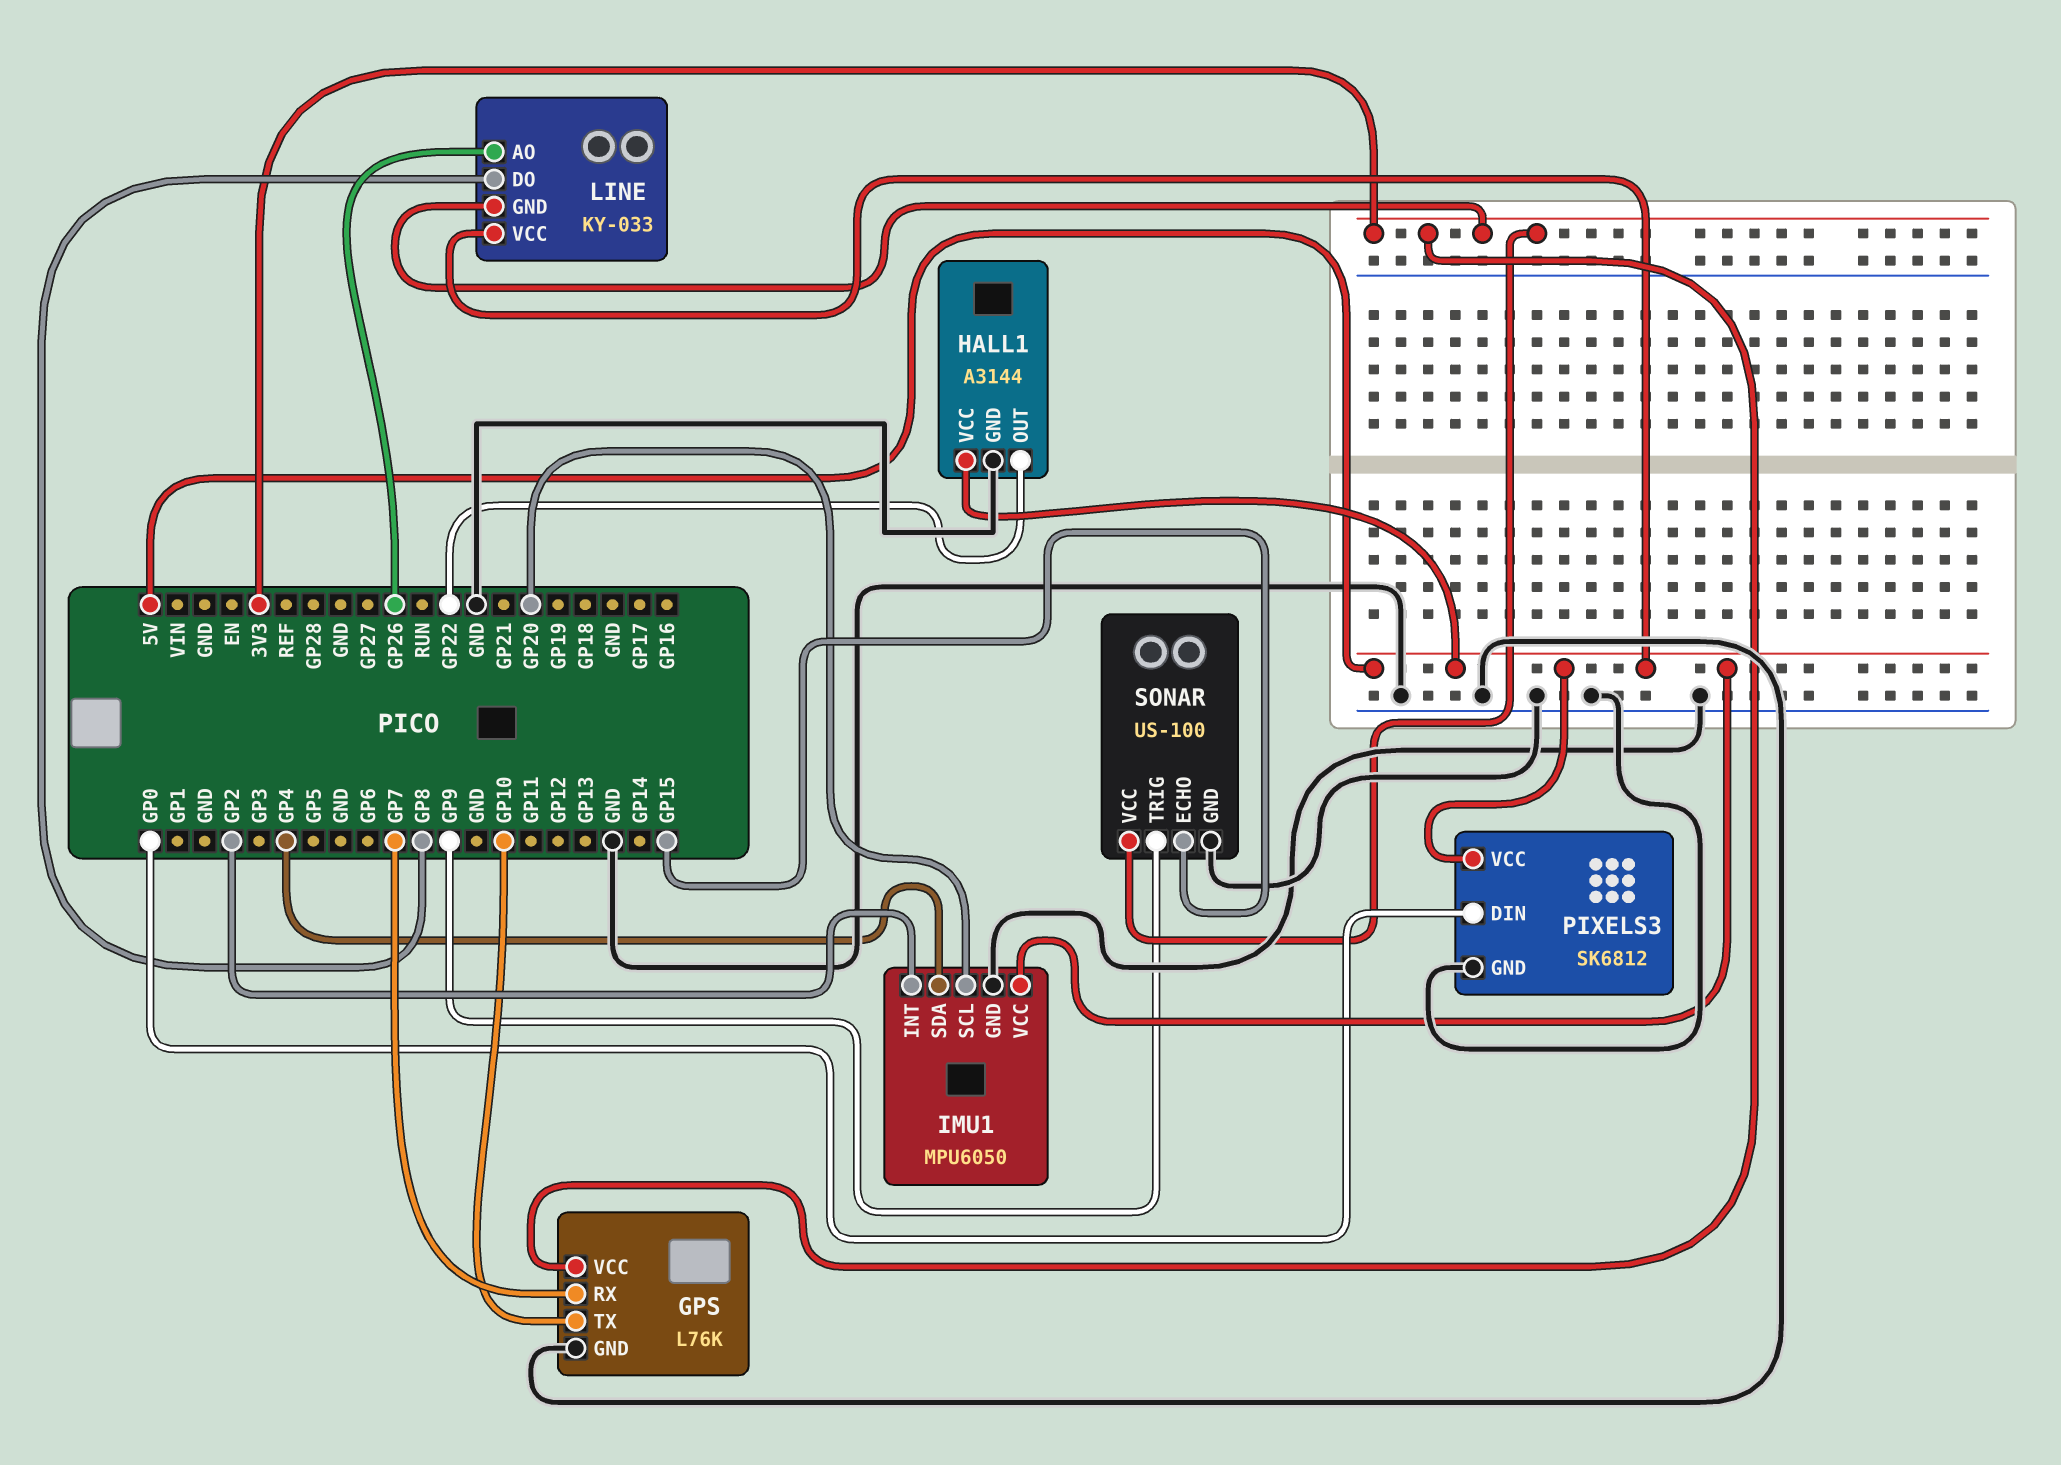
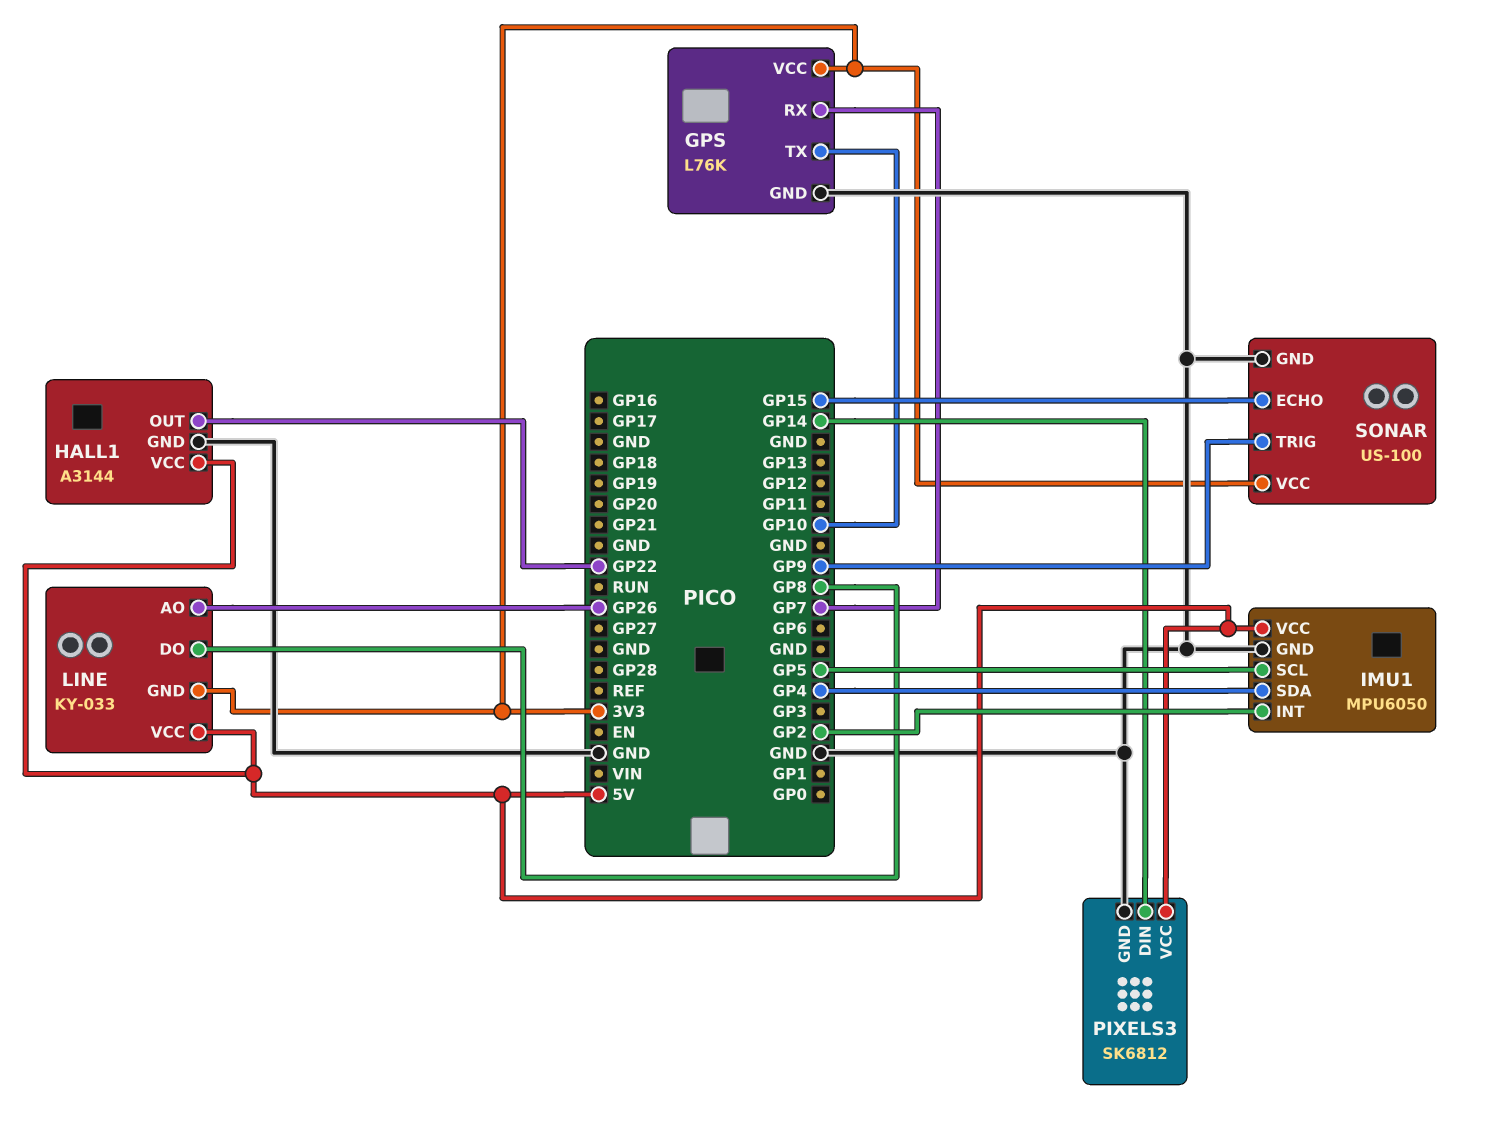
IMU1 pin SCL: GP20 -> GP5
PIXELS3 pin DIN: GP0 -> GP14

